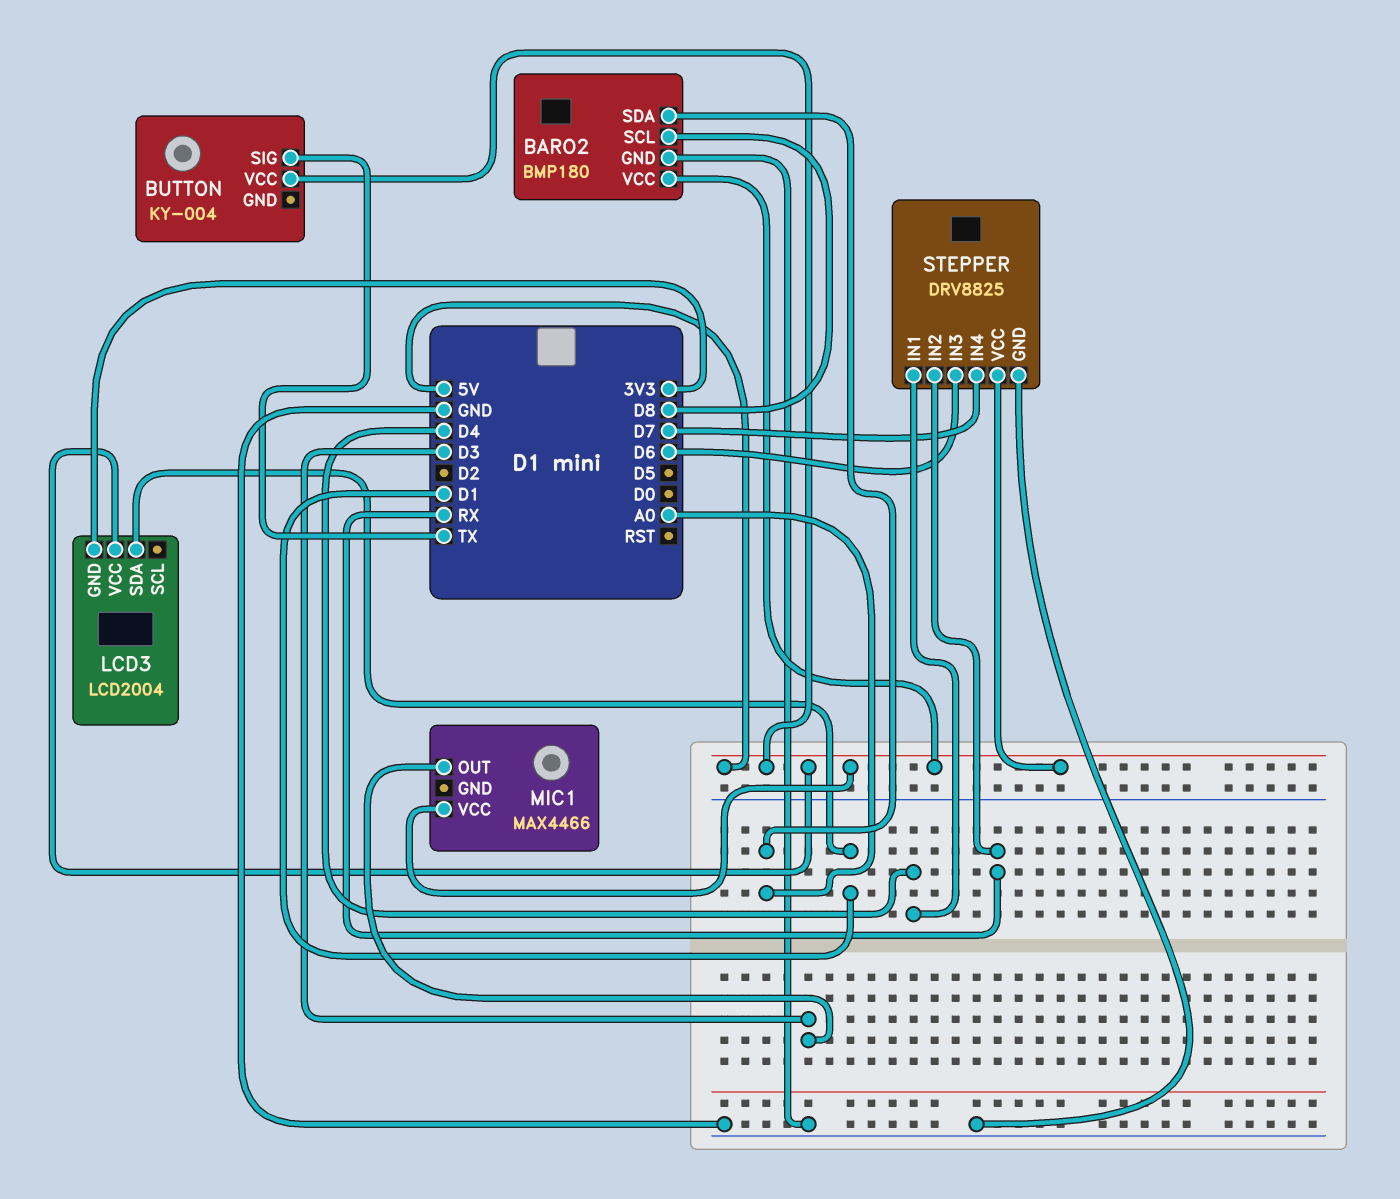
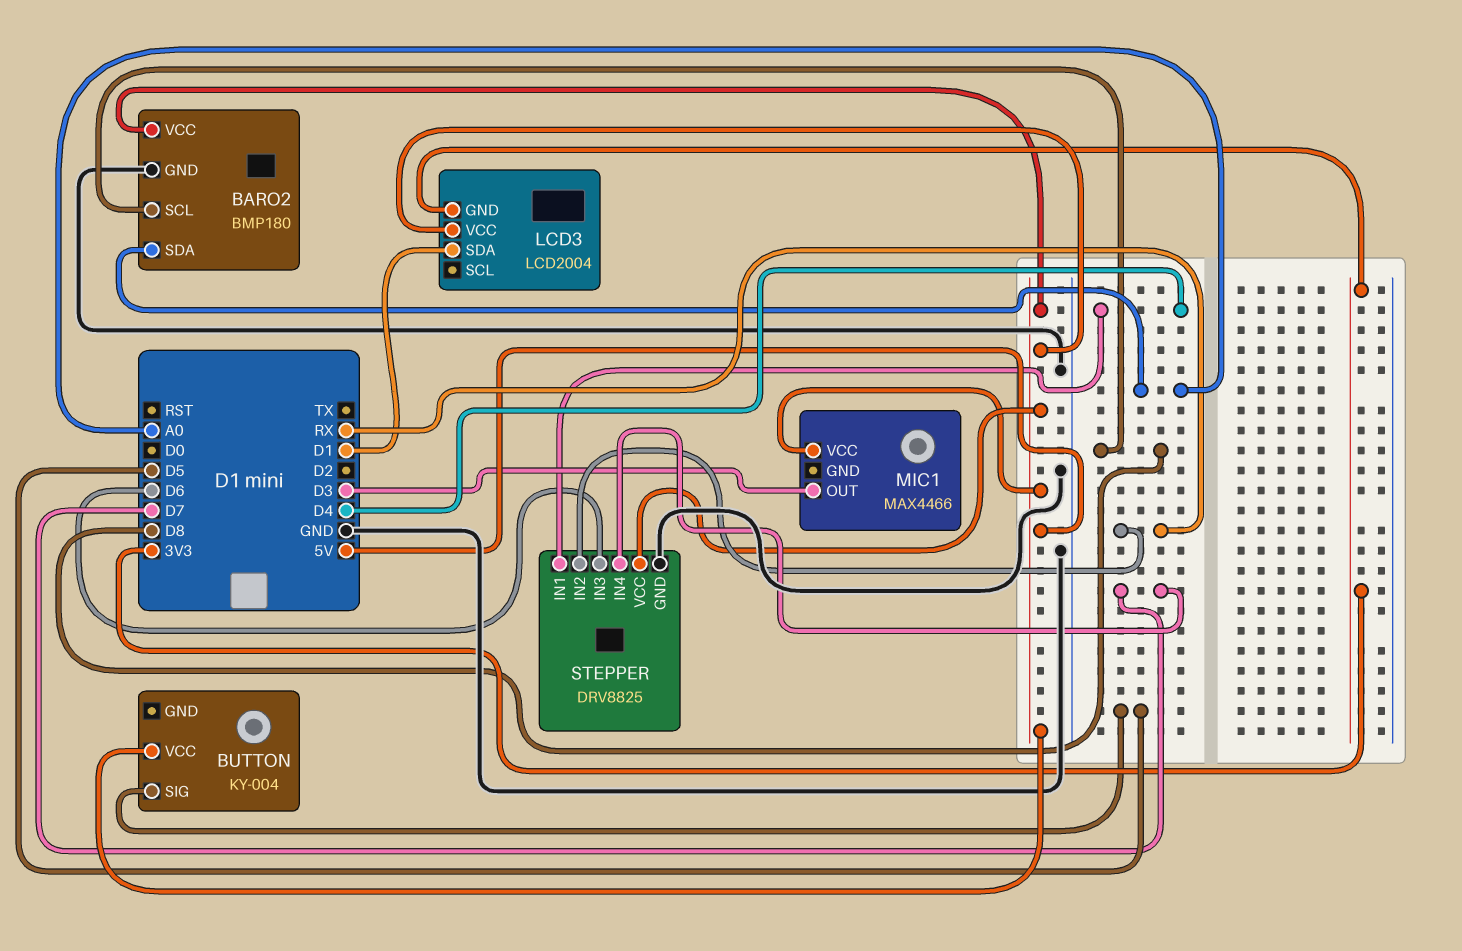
BUTTON pin SIG: TX -> D5

